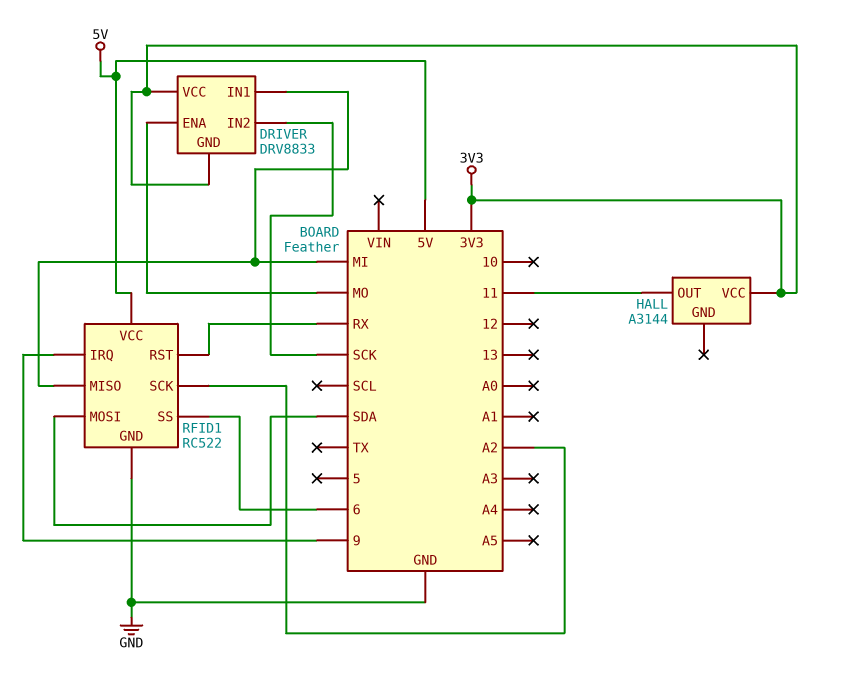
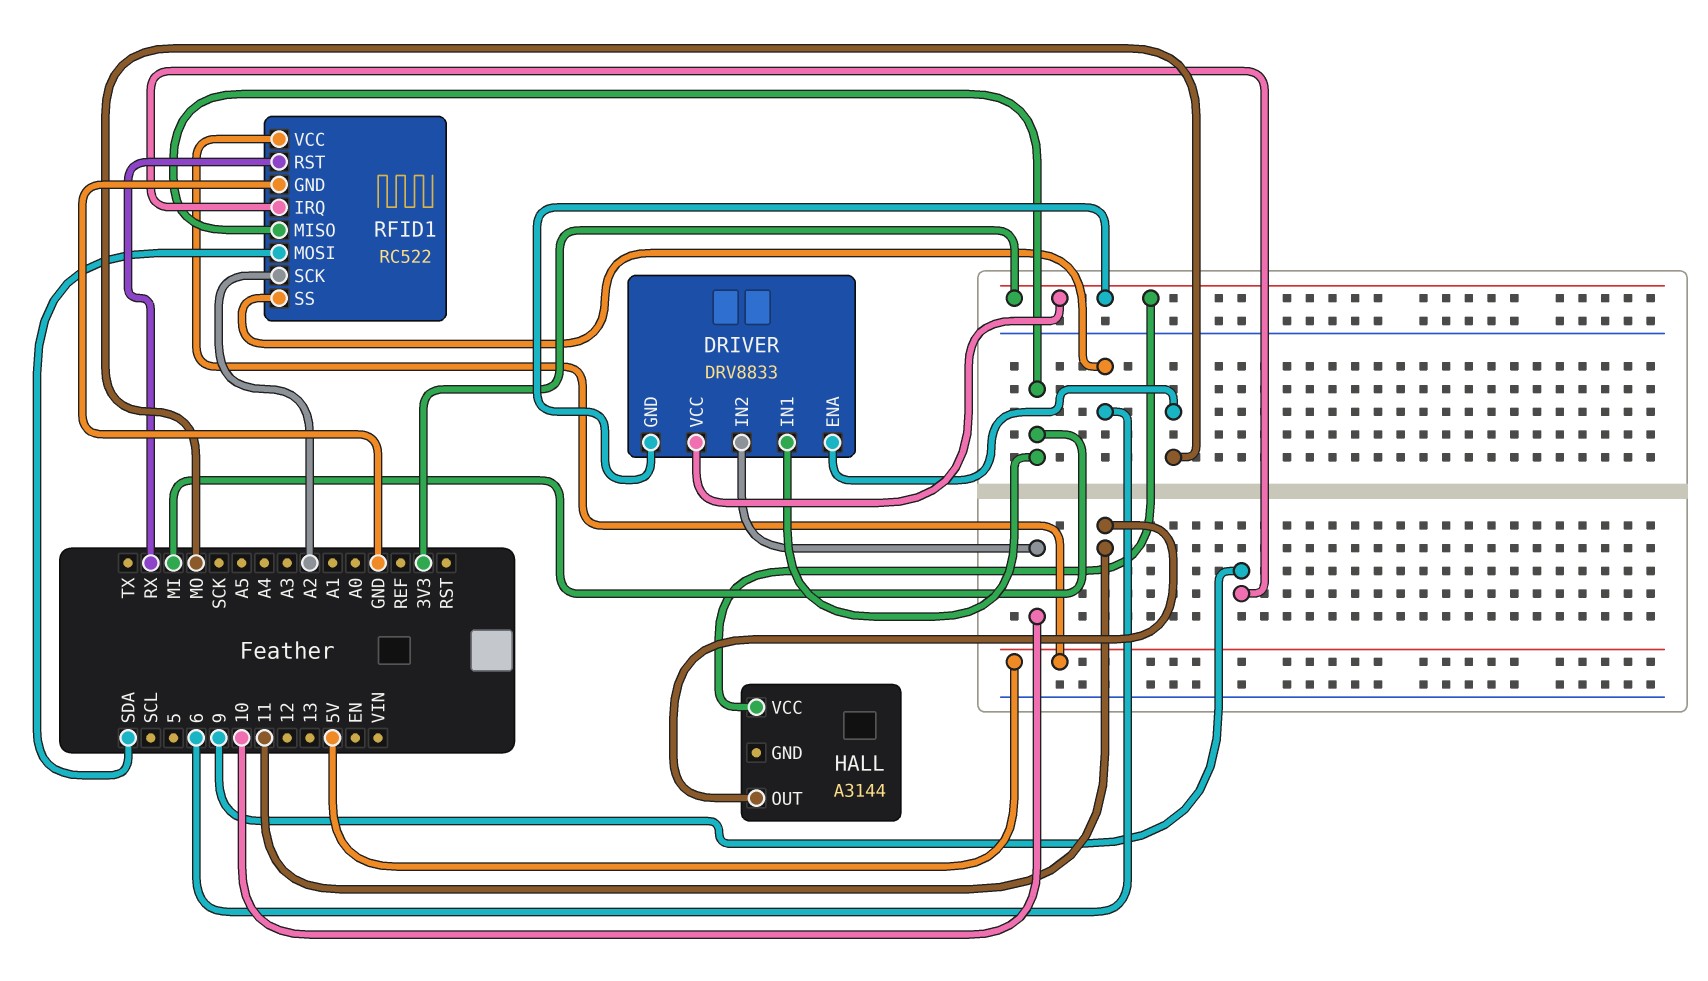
DRIVER pin IN2: SCK -> 10

